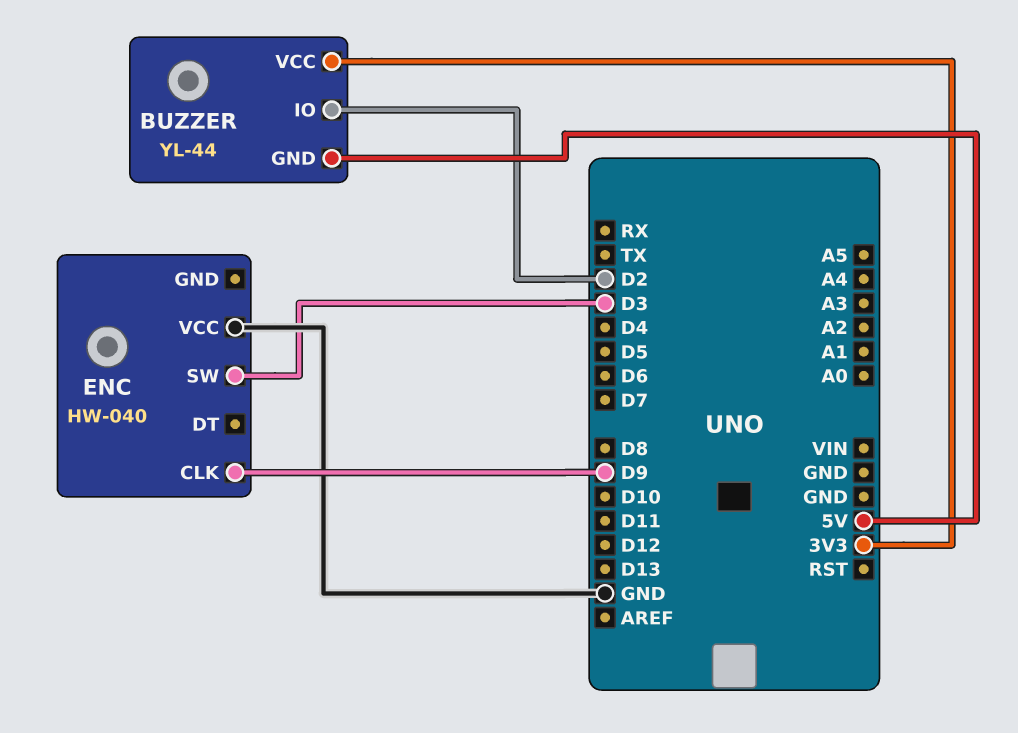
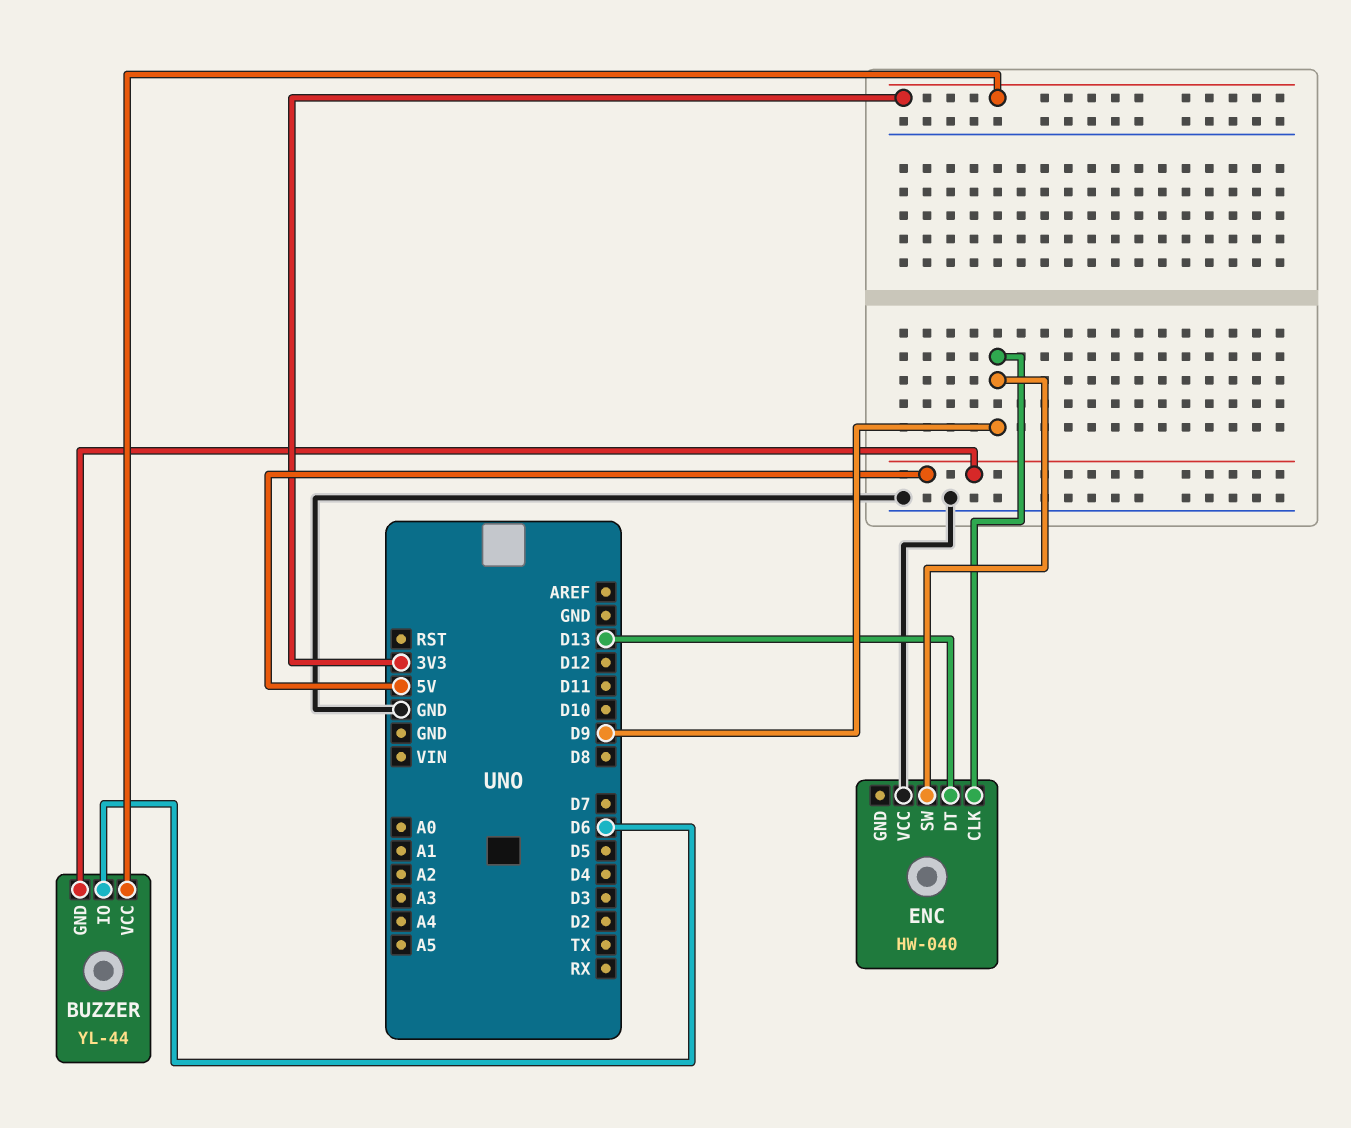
BUZZER pin IO: D2 -> D6
ENC pin DT: none -> D13
ENC pin SW: D3 -> D9

